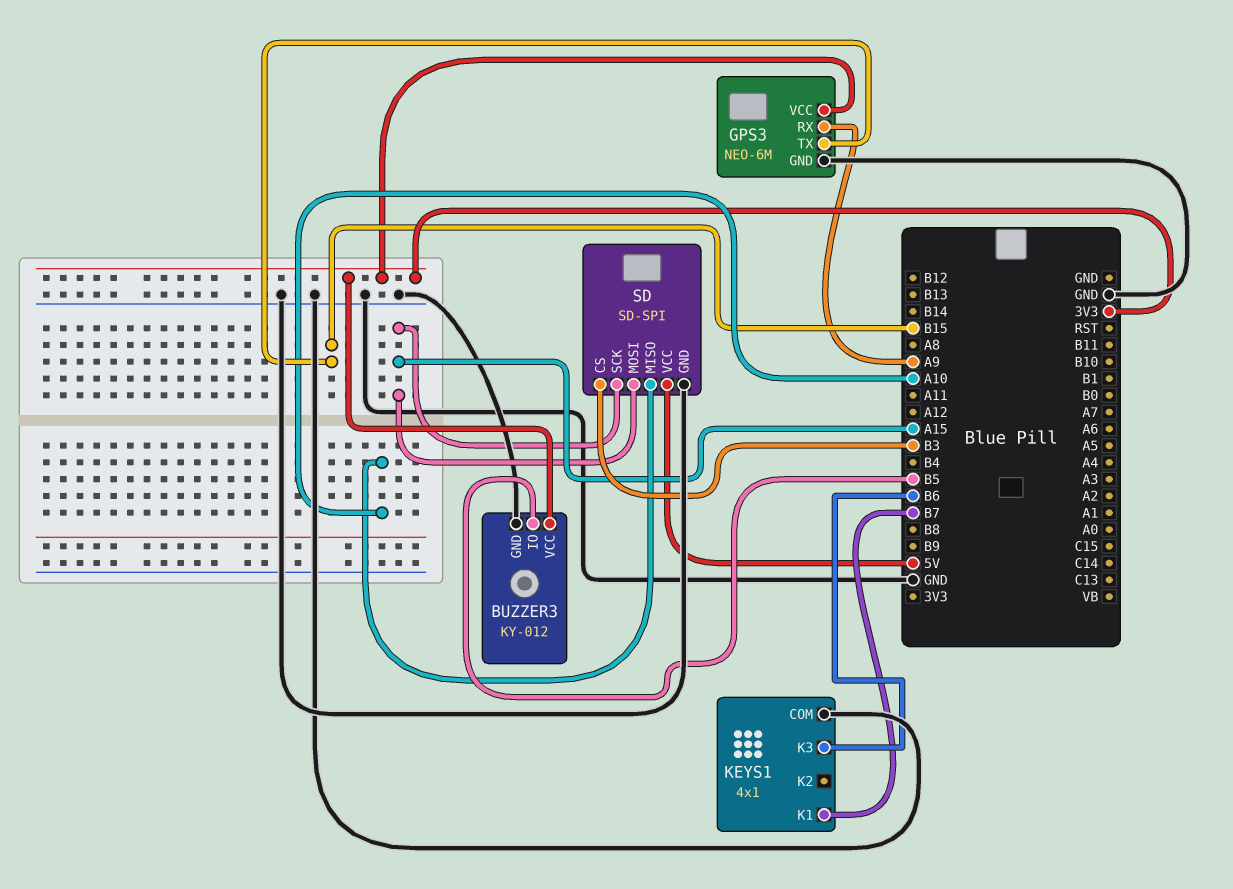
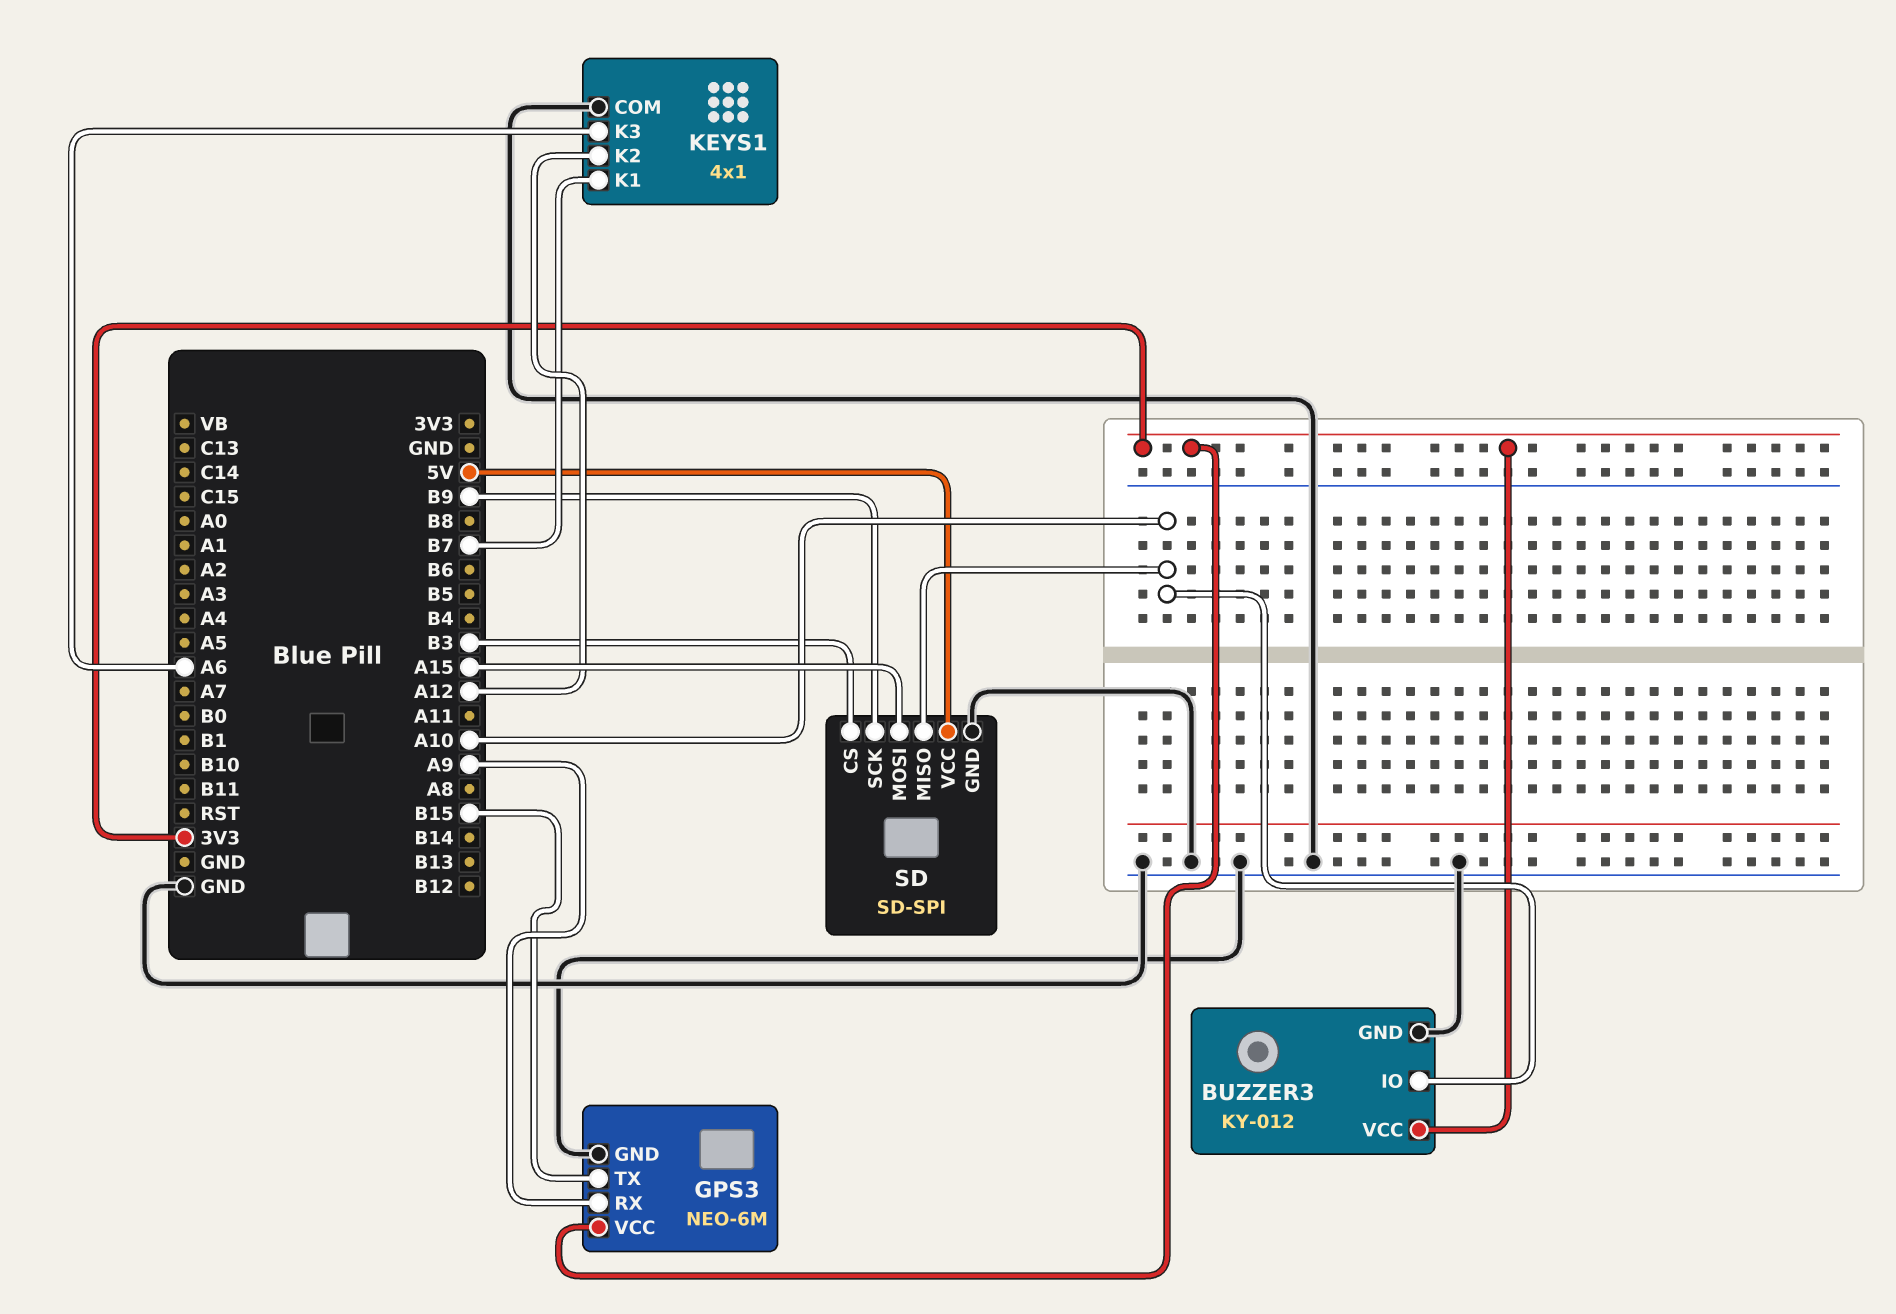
BUZZER3 pin IO: B5 -> A10
KEYS1 pin K2: none -> A12
KEYS1 pin K3: B6 -> A6
SD pin SCK: A15 -> B9

